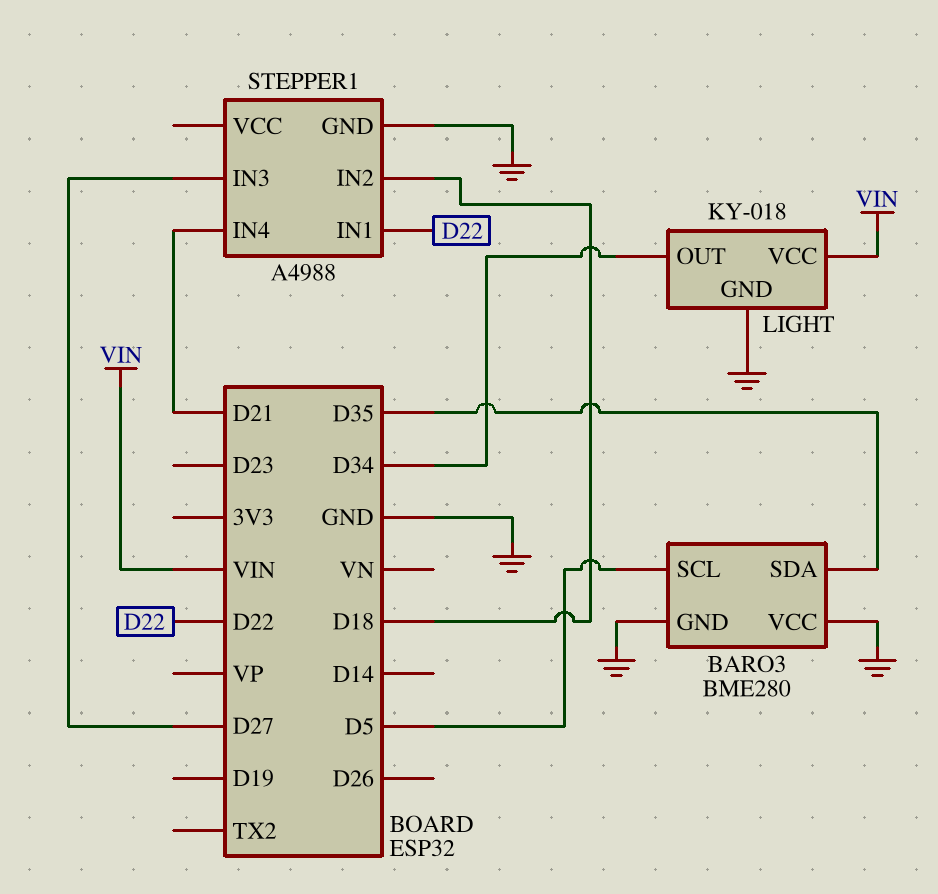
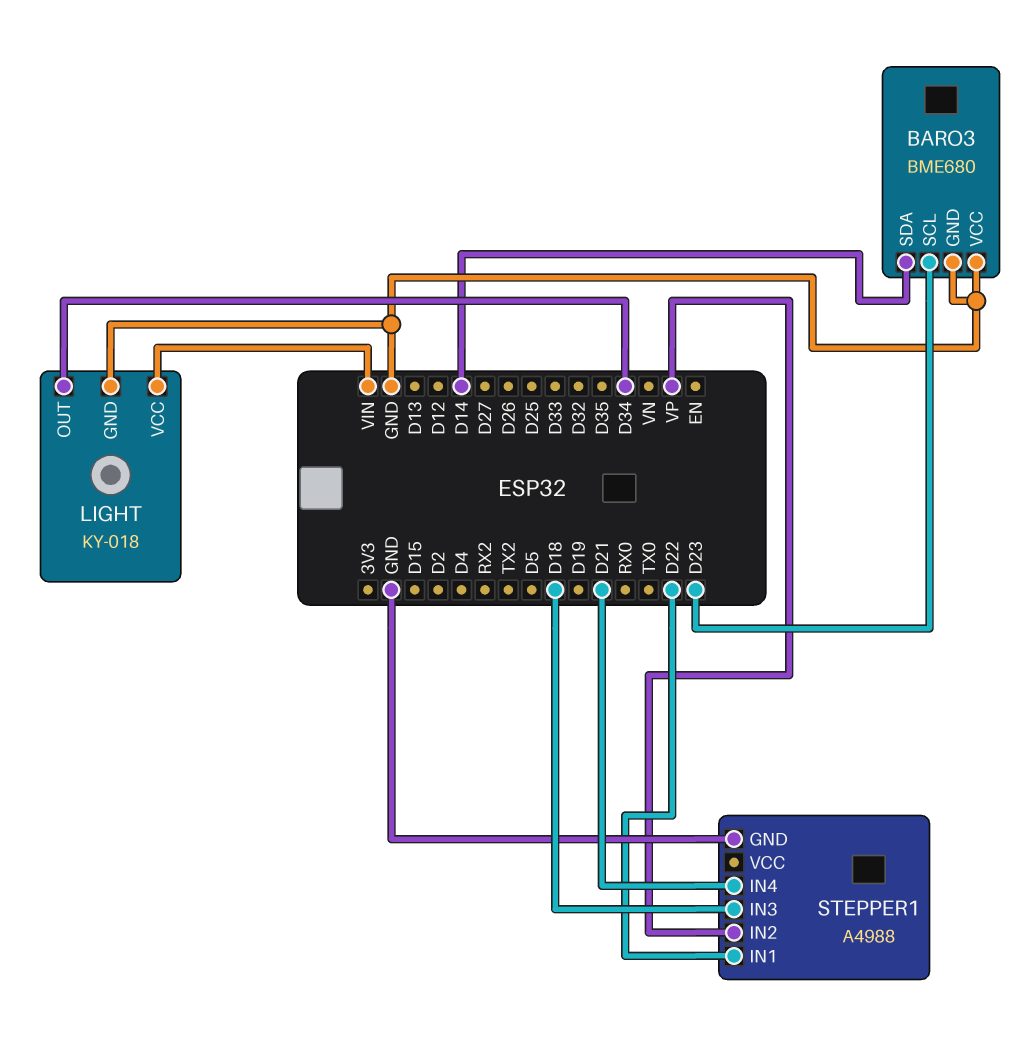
BARO3: BME280 -> BME680
BARO3 pin SCL: D5 -> D23
BARO3 pin SDA: D35 -> D14
STEPPER1 pin IN2: D18 -> VP
STEPPER1 pin IN3: D27 -> D18

